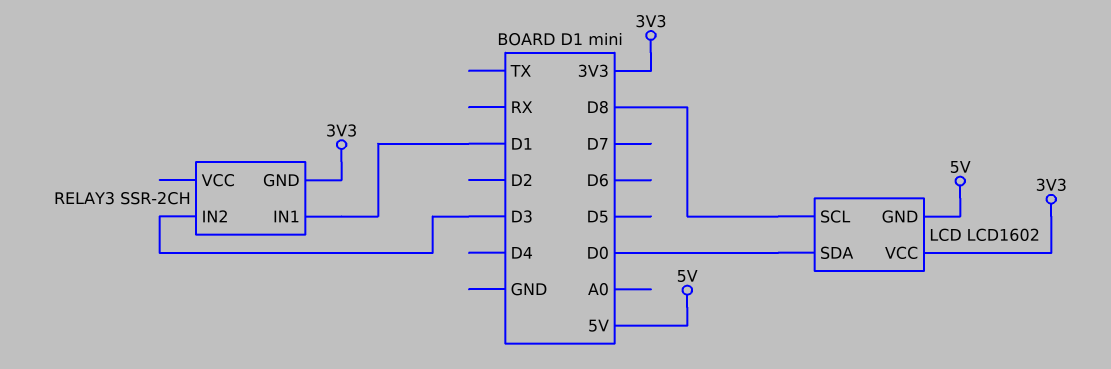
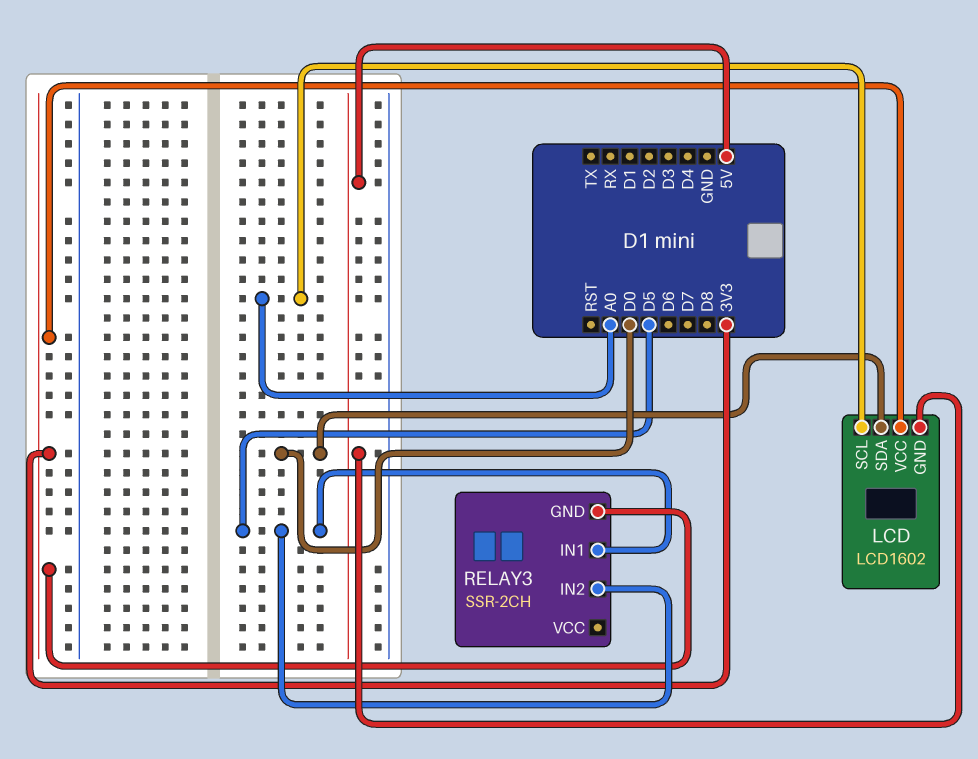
LCD pin SCL: D8 -> A0
RELAY3 pin IN1: D1 -> D5
RELAY3 pin IN2: D3 -> D5

